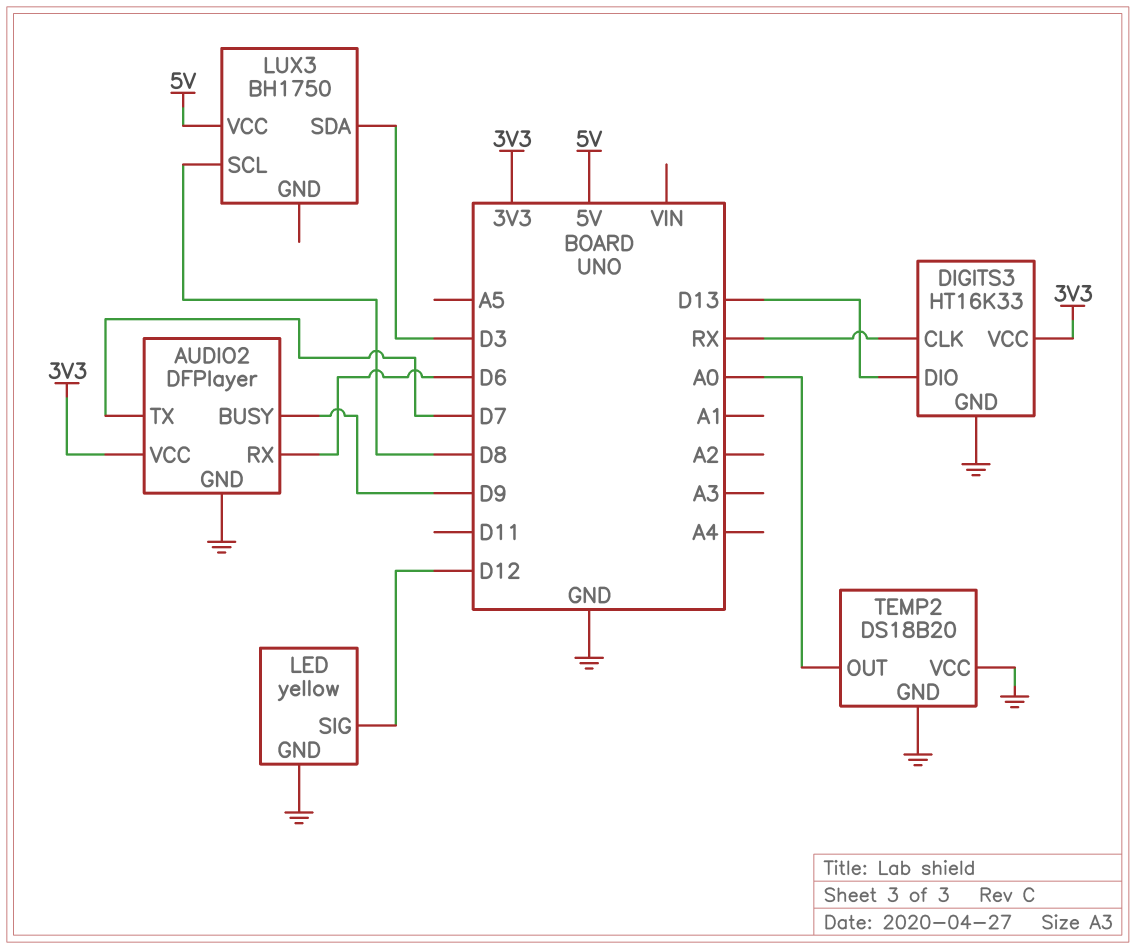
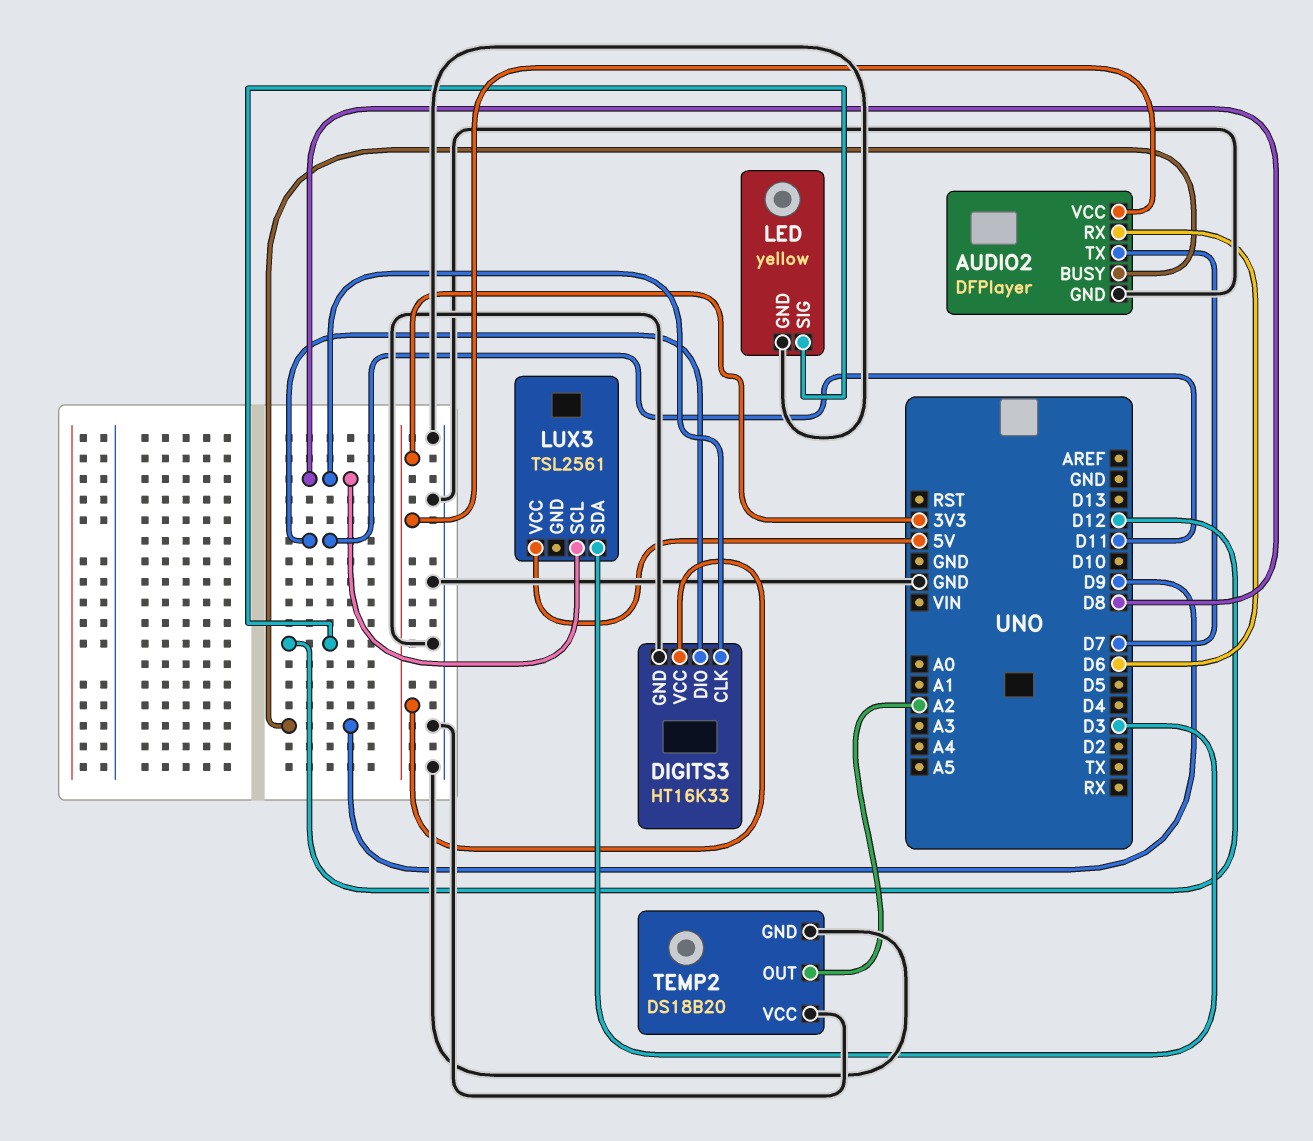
DIGITS3 pin CLK: RX -> D8
DIGITS3 pin DIO: D13 -> D11
LUX3: BH1750 -> TSL2561
TEMP2 pin OUT: A0 -> A2

